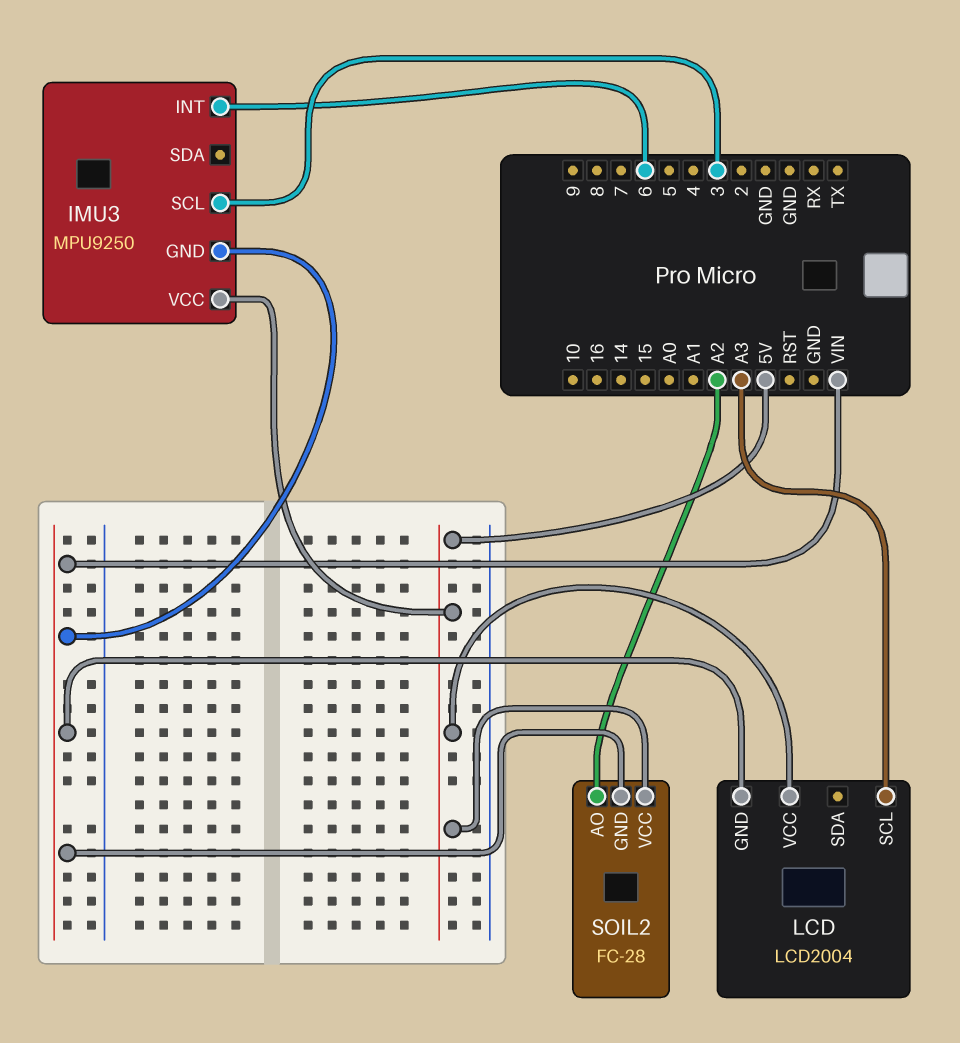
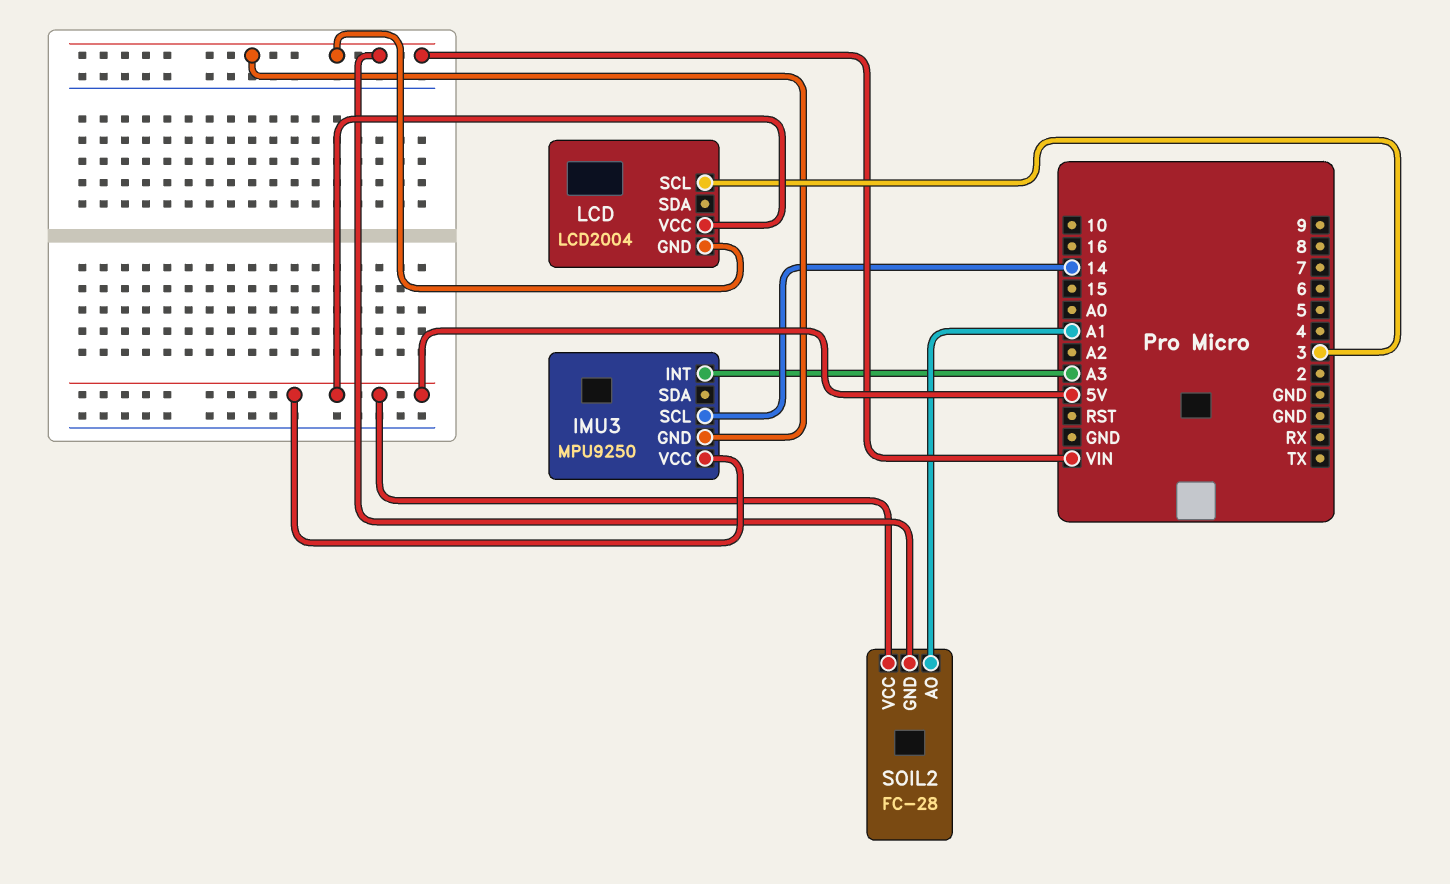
IMU3 pin INT: 6 -> A3
IMU3 pin SCL: 3 -> 14
LCD pin SCL: A3 -> 3
SOIL2 pin AO: A2 -> A1

